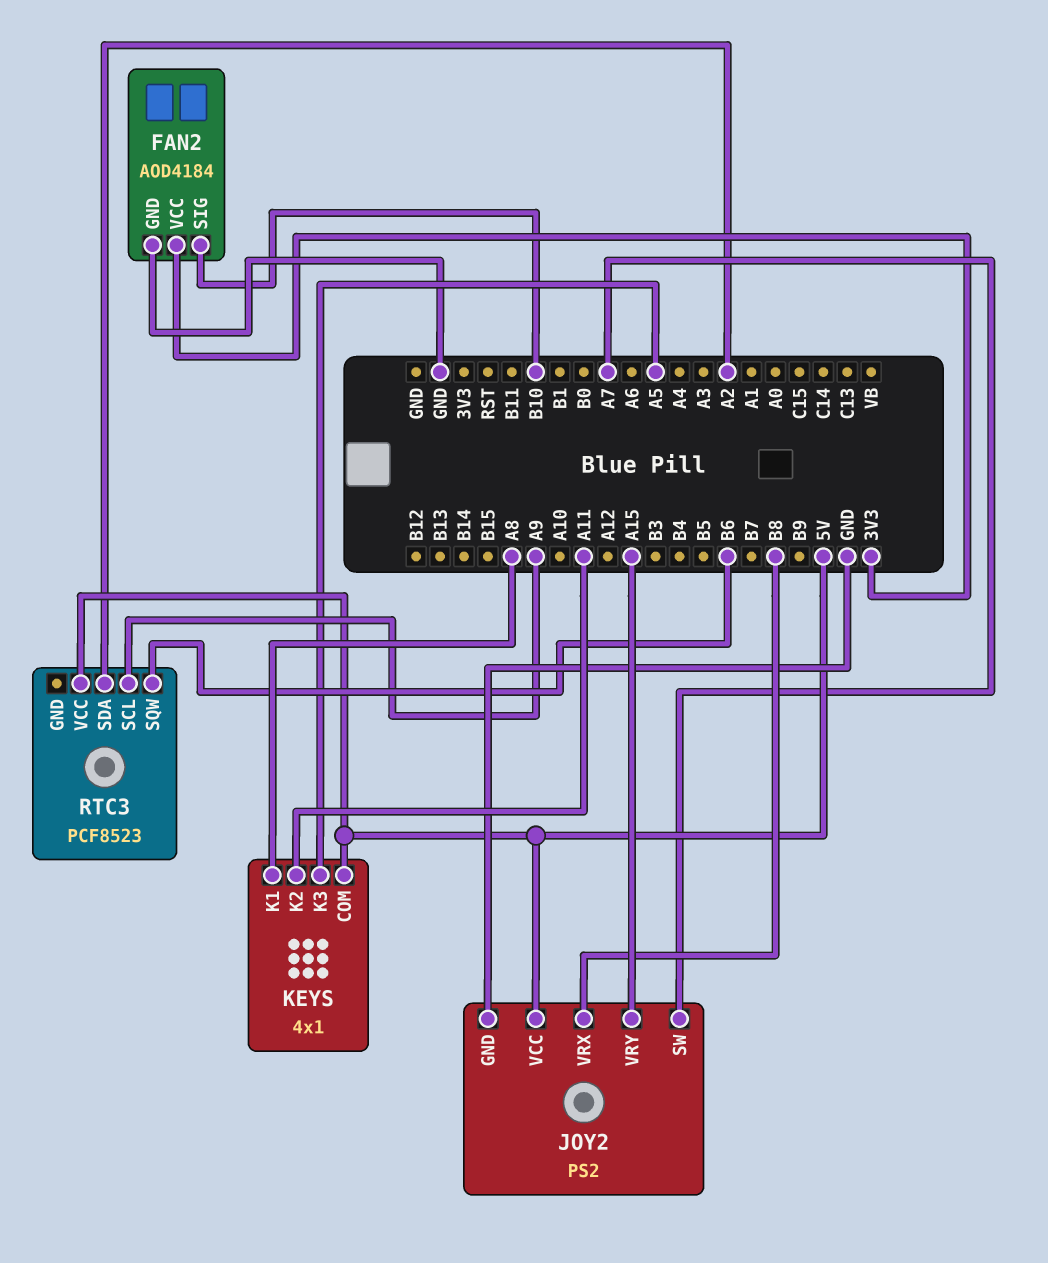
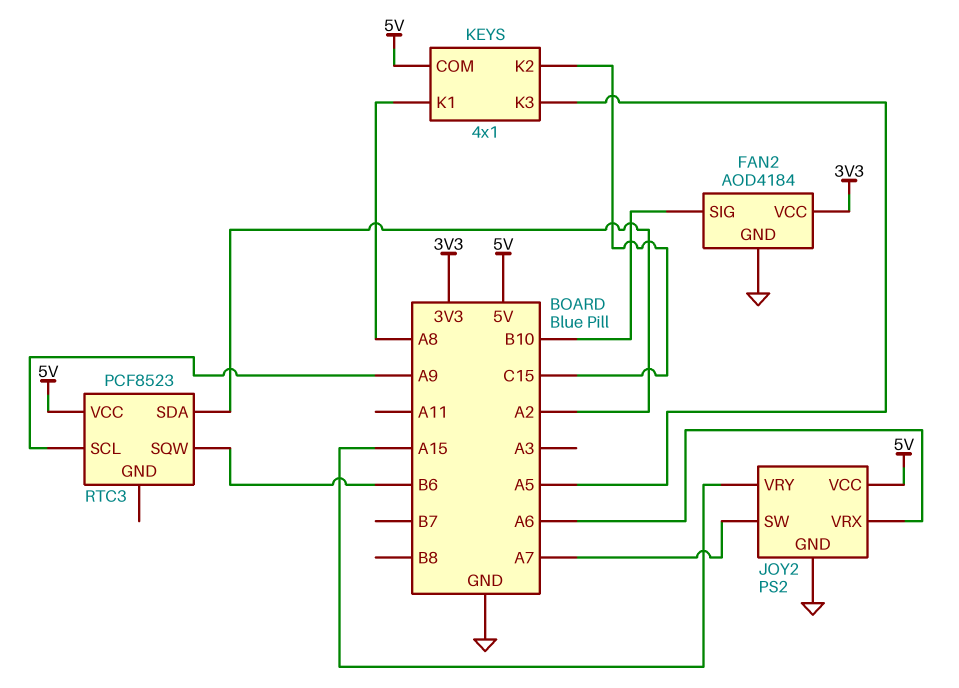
JOY2 pin VRX: B8 -> A6
KEYS pin K2: A11 -> C15

